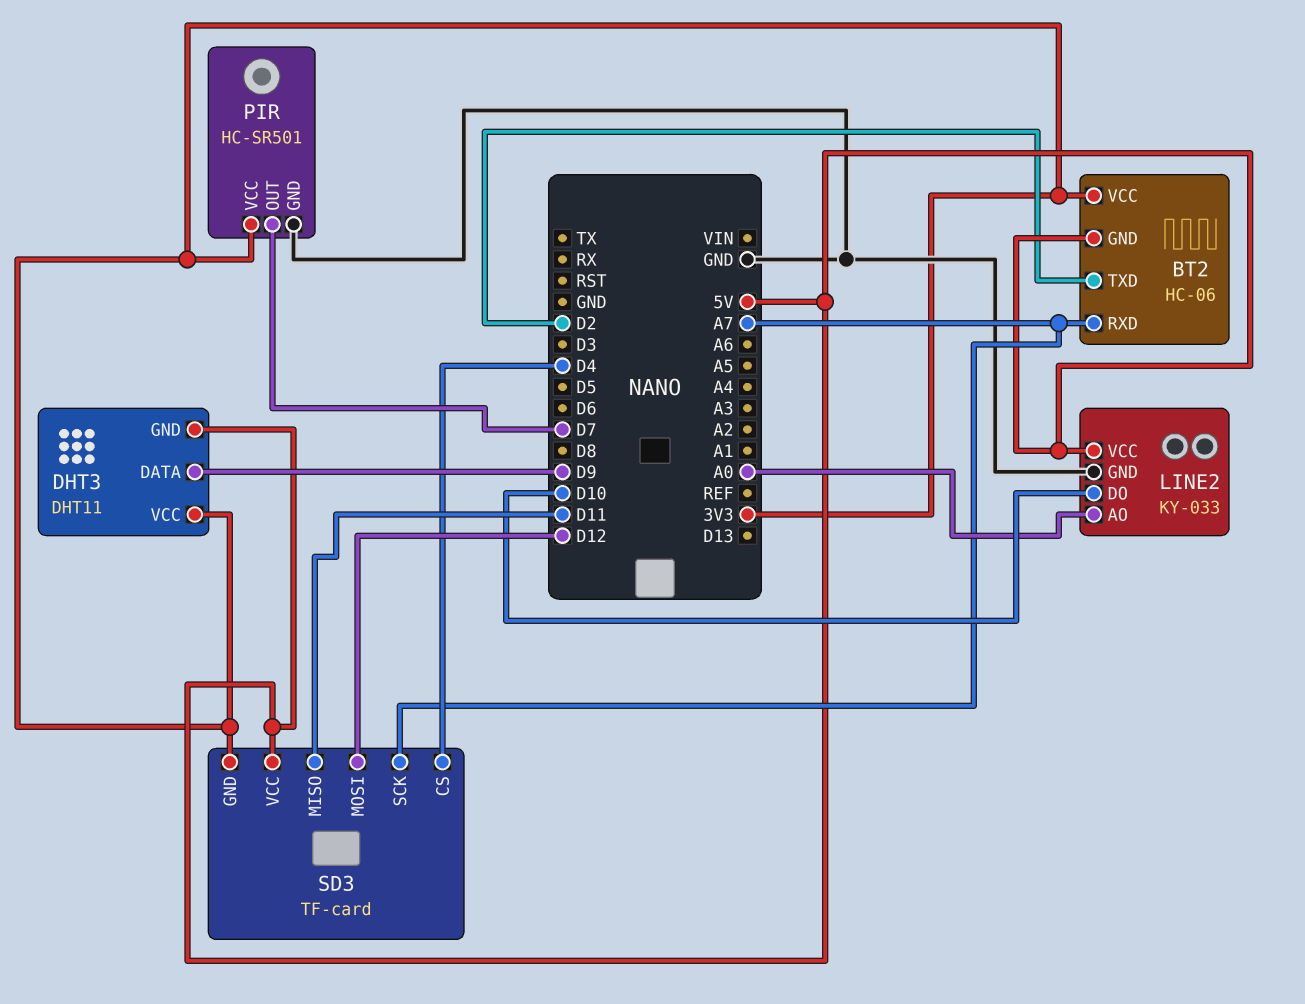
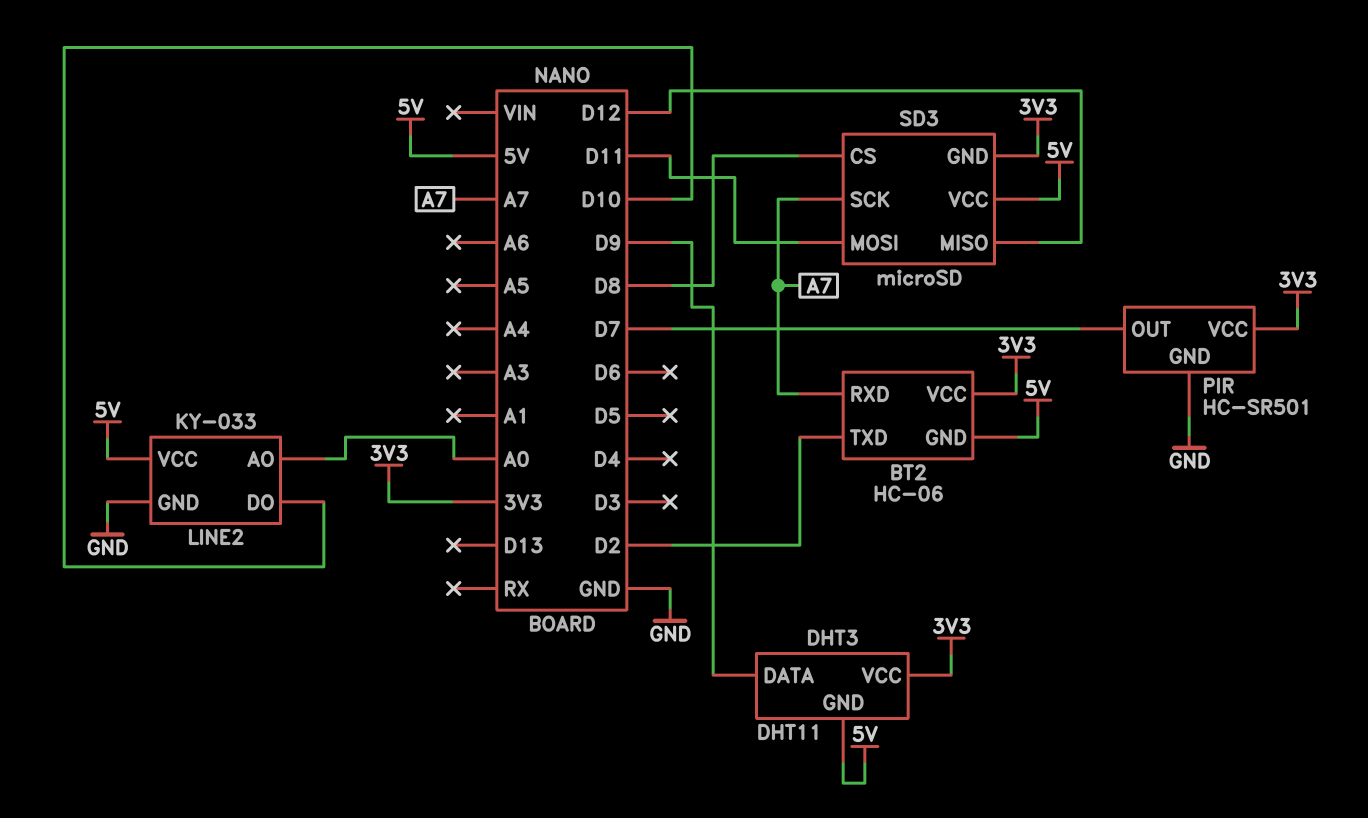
SD3: TF-card -> microSD
SD3 pin CS: D4 -> D8
SD3 pin MISO: D11 -> D12
SD3 pin MOSI: D12 -> D11

